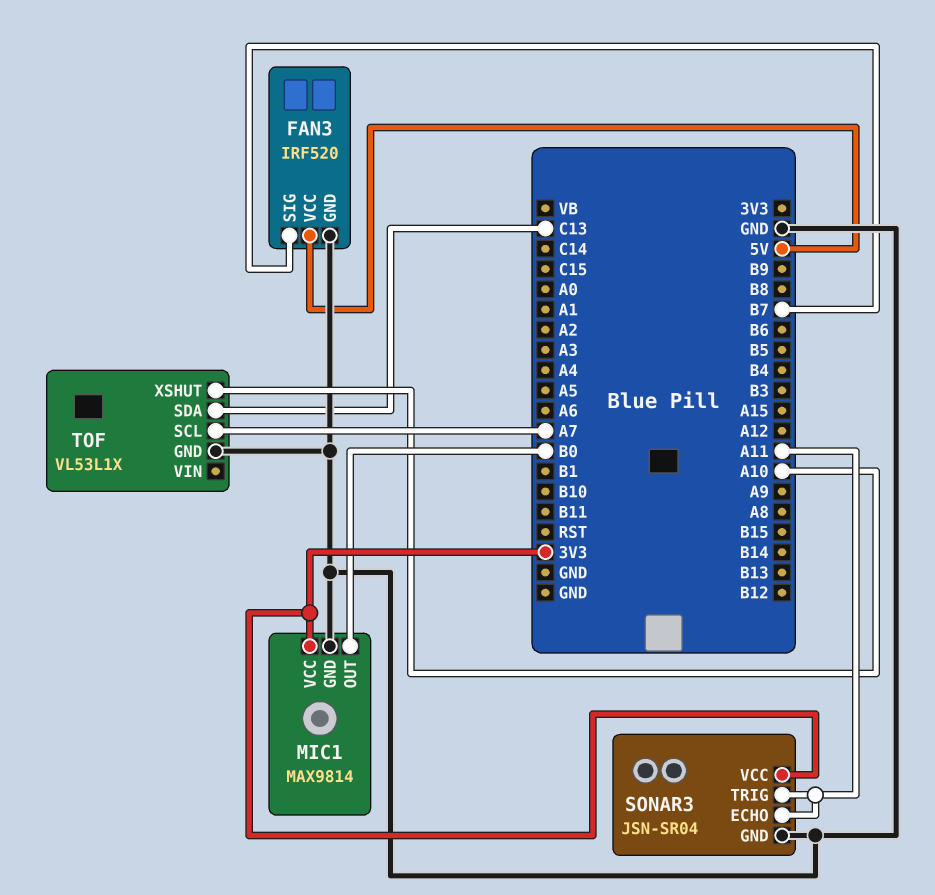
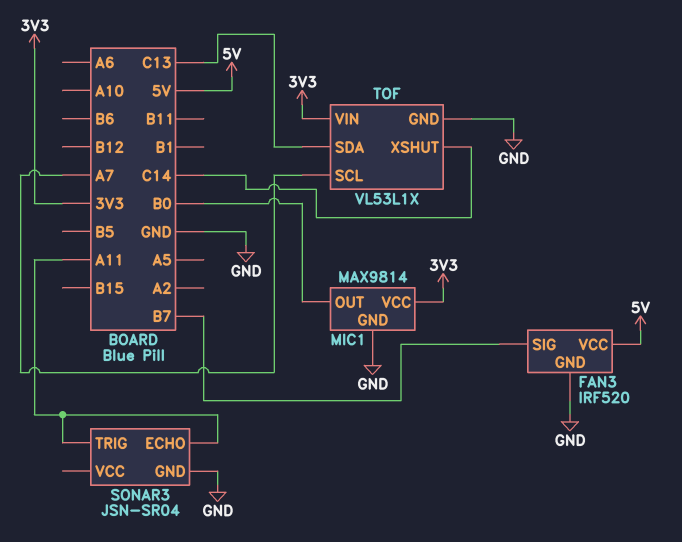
SONAR3 pin VCC: 3V3 -> none
TOF pin VIN: none -> 3V3
TOF pin XSHUT: A10 -> C14

